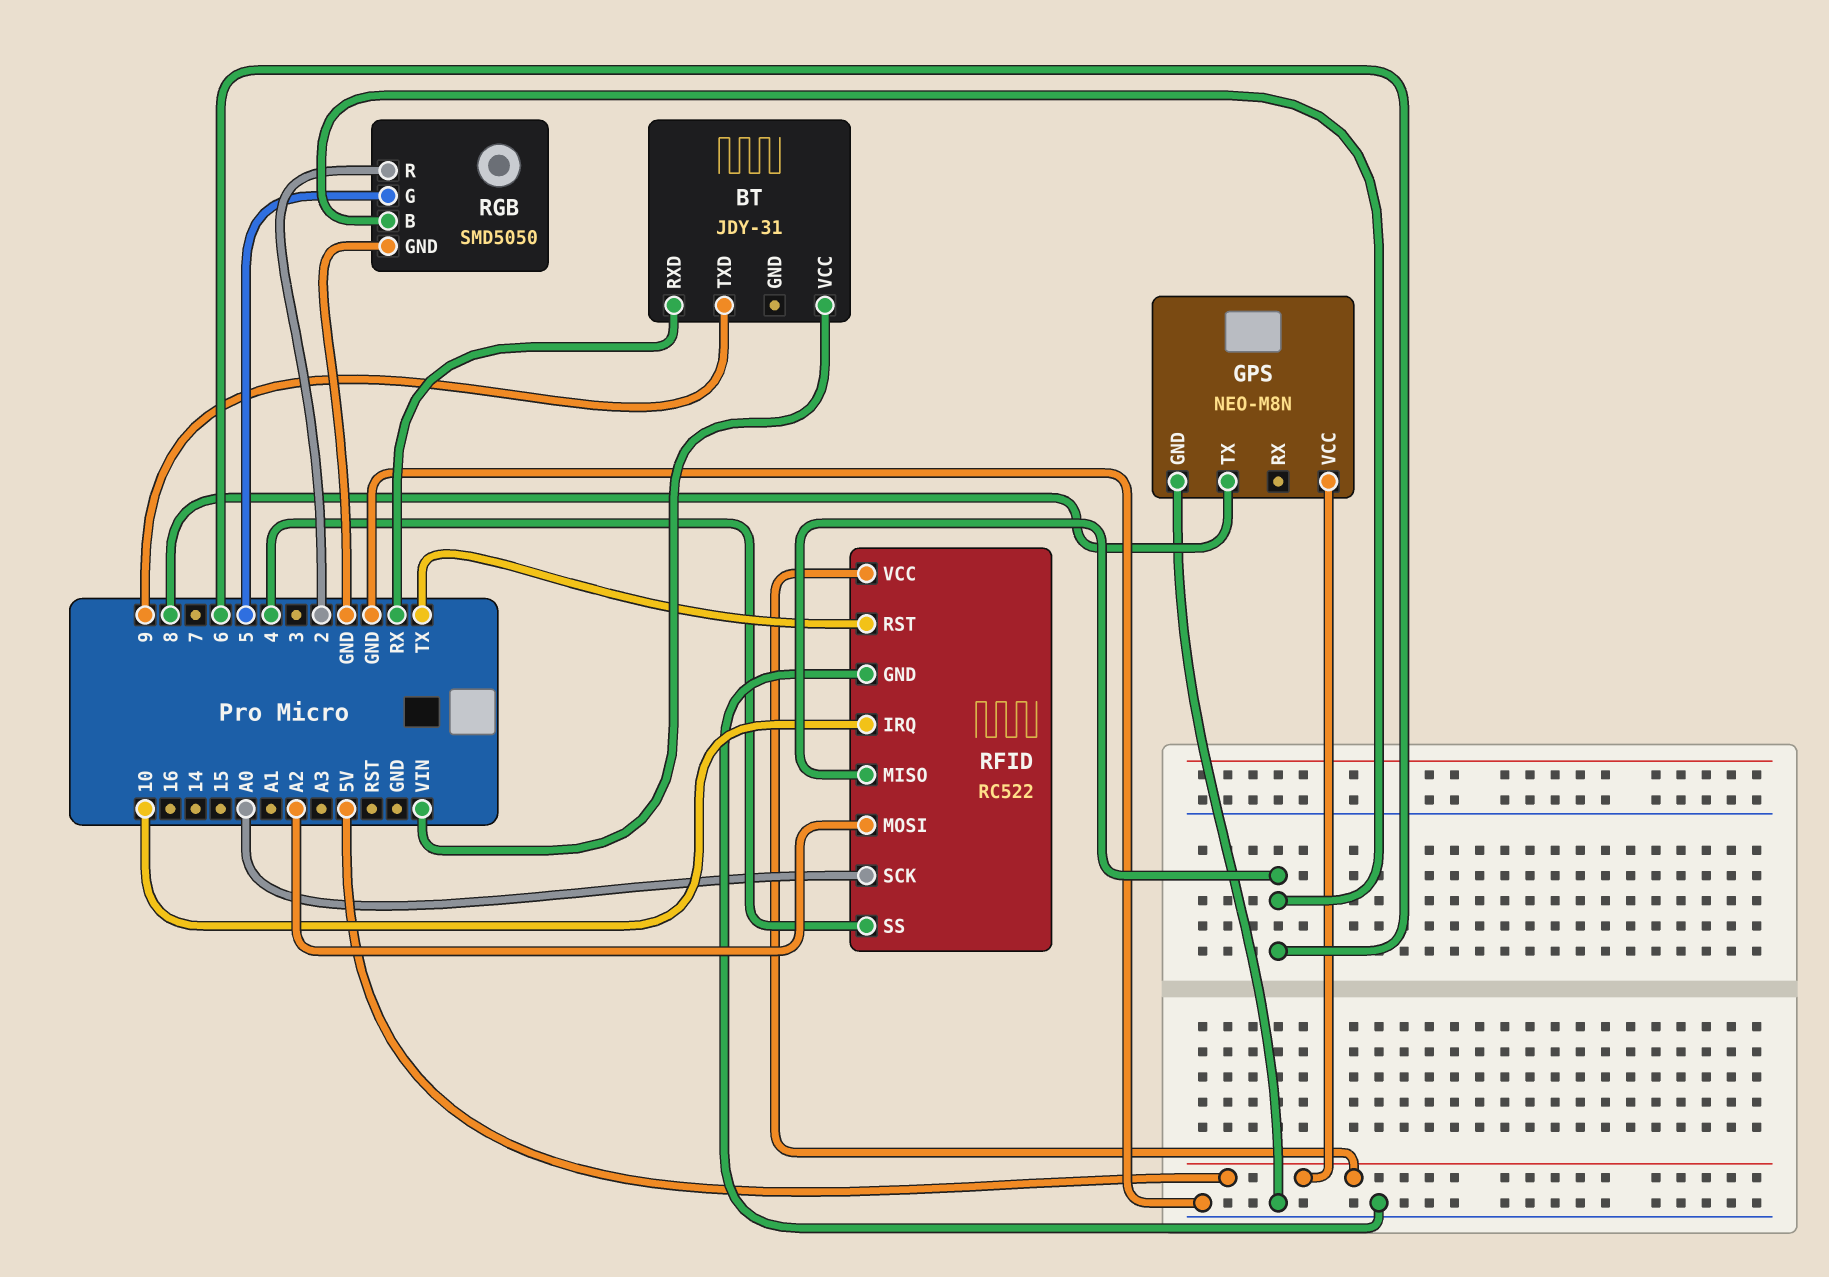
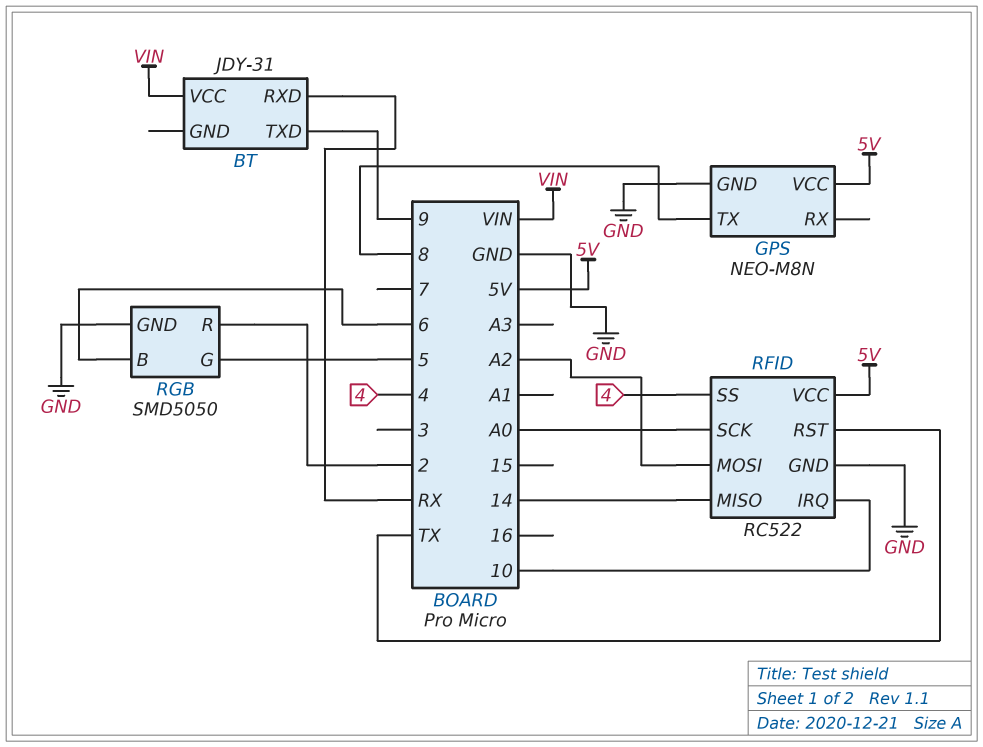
RFID pin MISO: 6 -> 14

